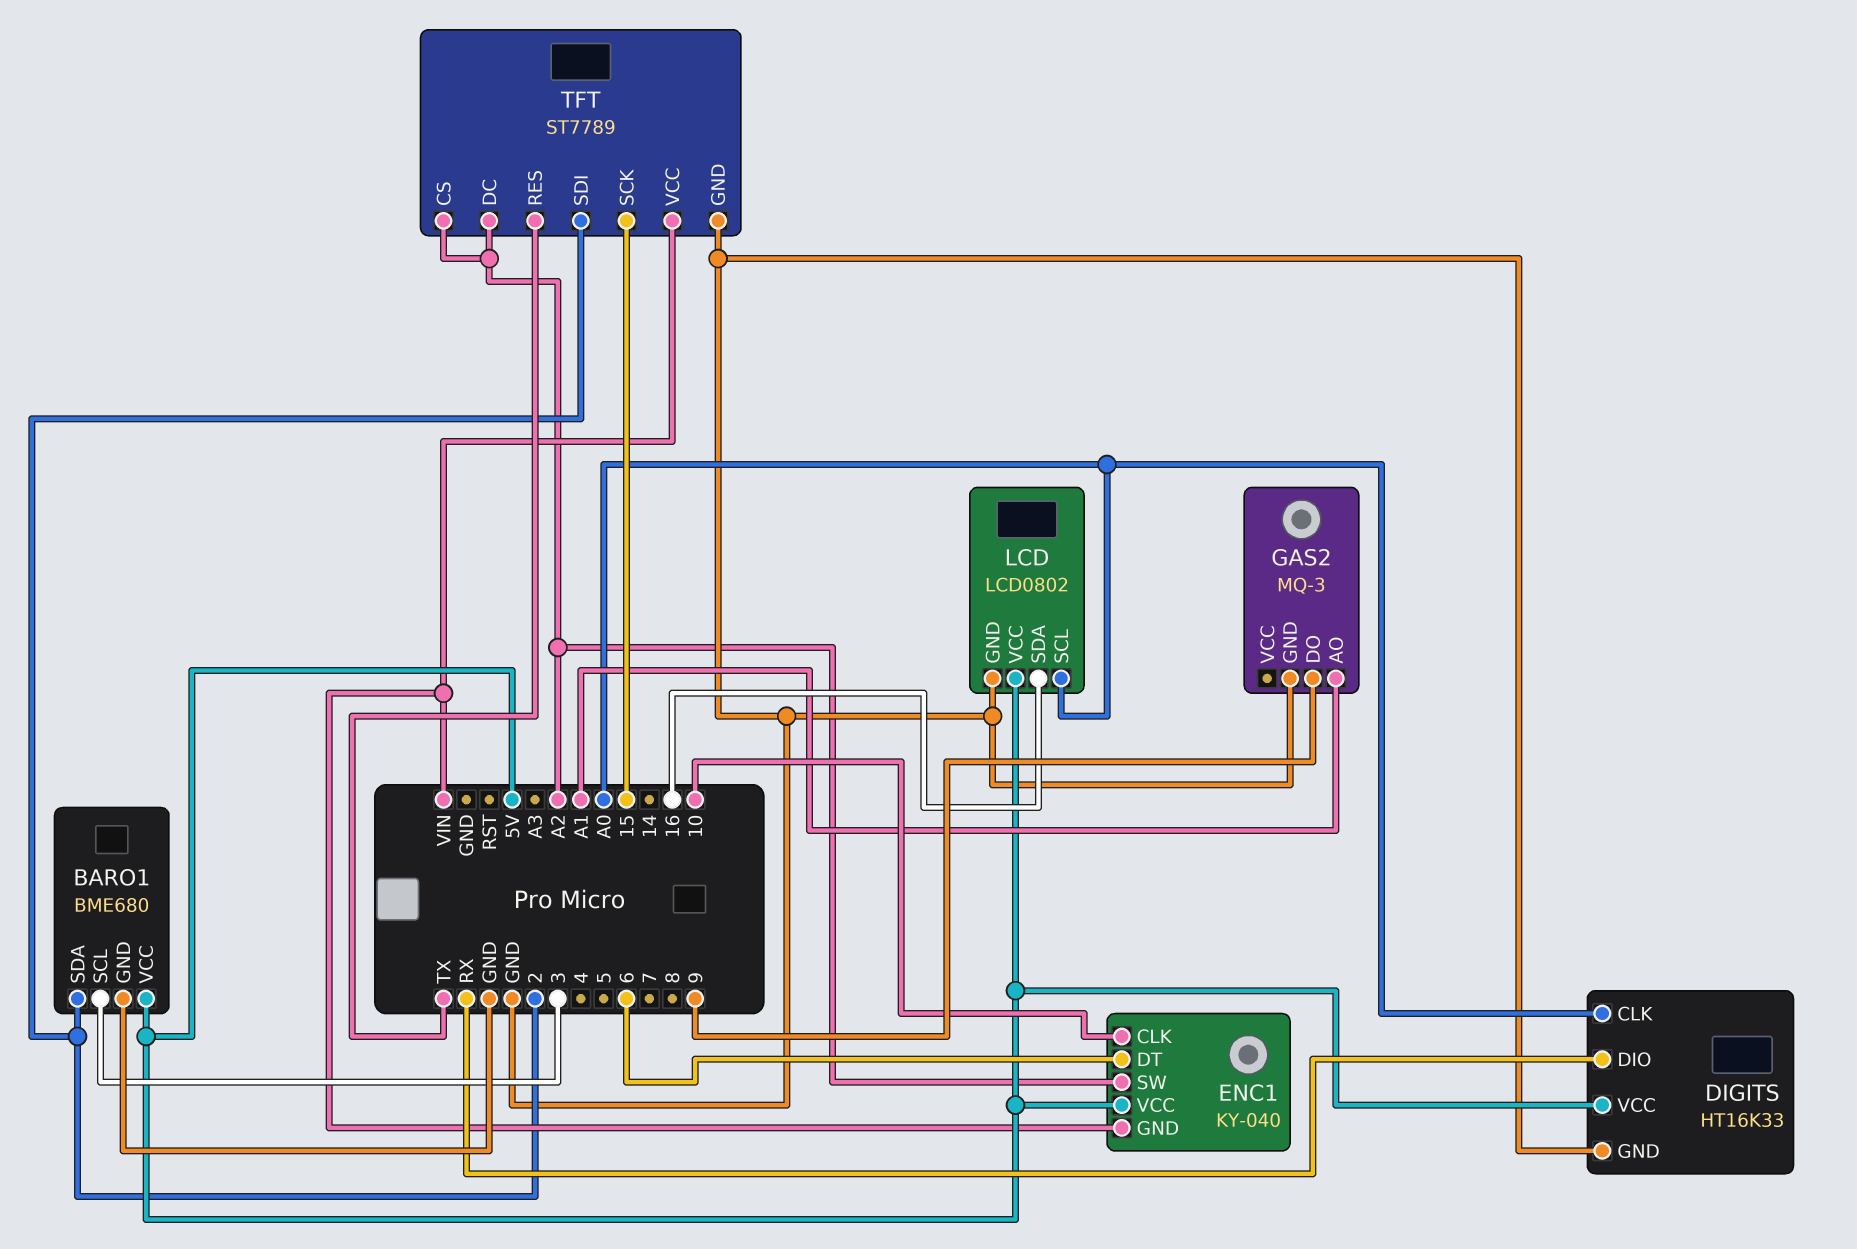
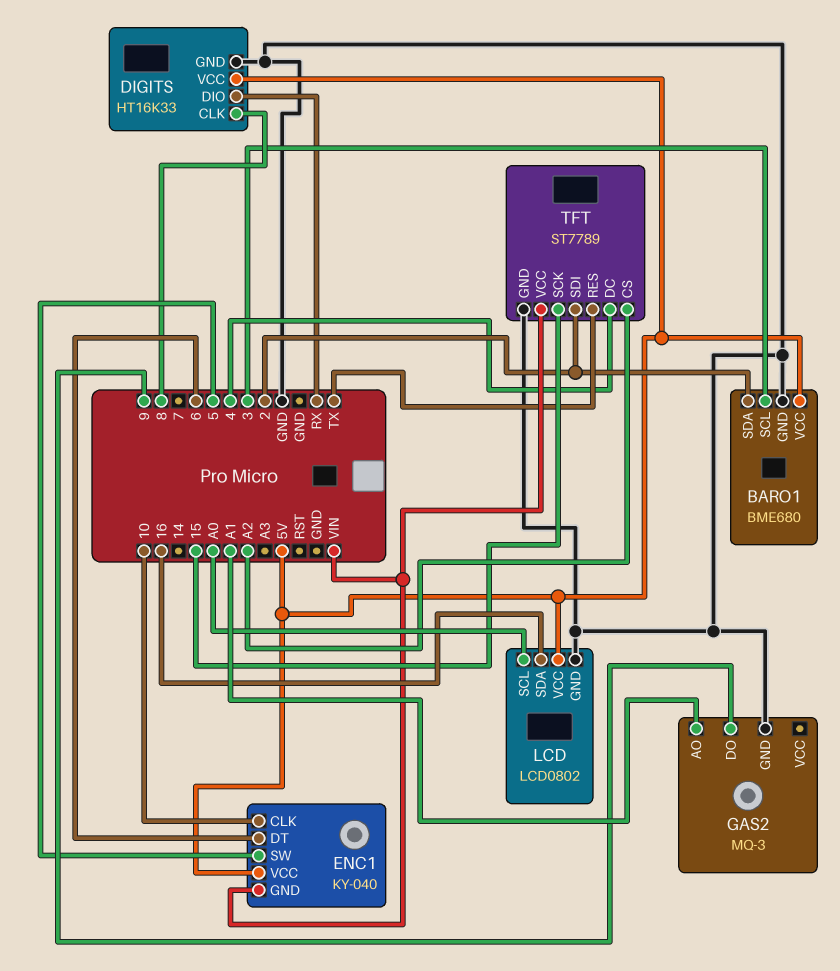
DIGITS pin CLK: A0 -> 8
ENC1 pin SW: A2 -> 5
TFT pin DC: A2 -> 4

